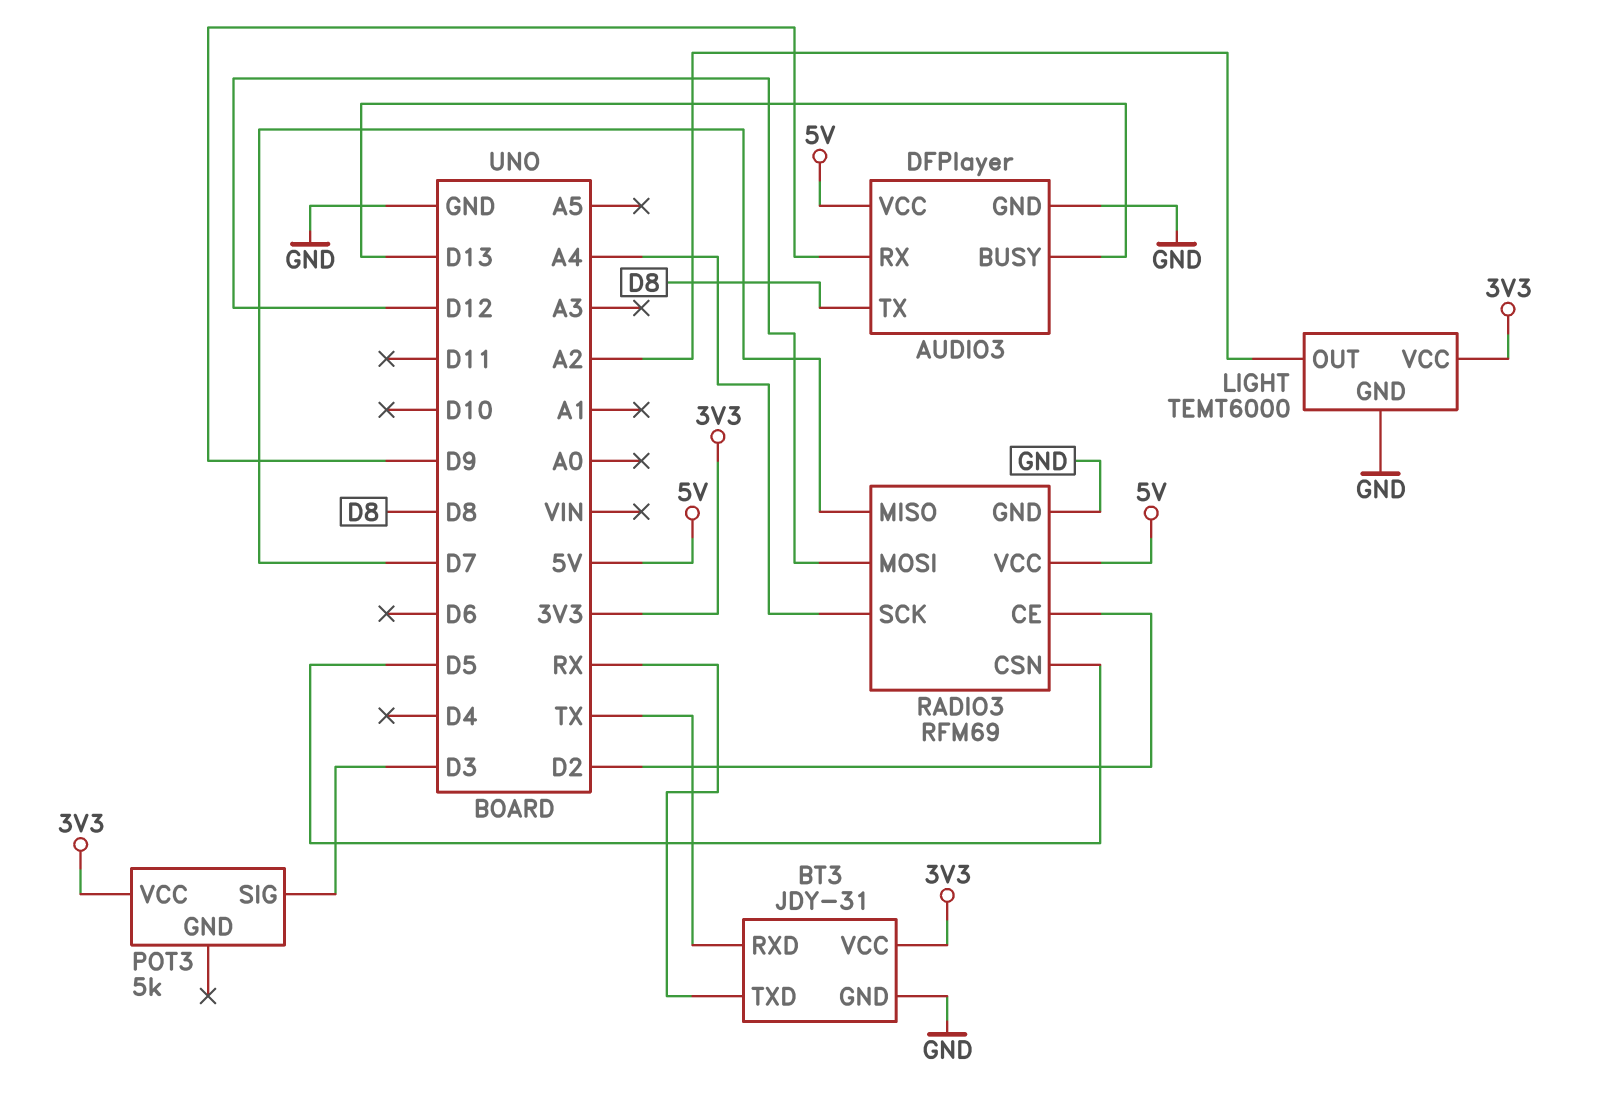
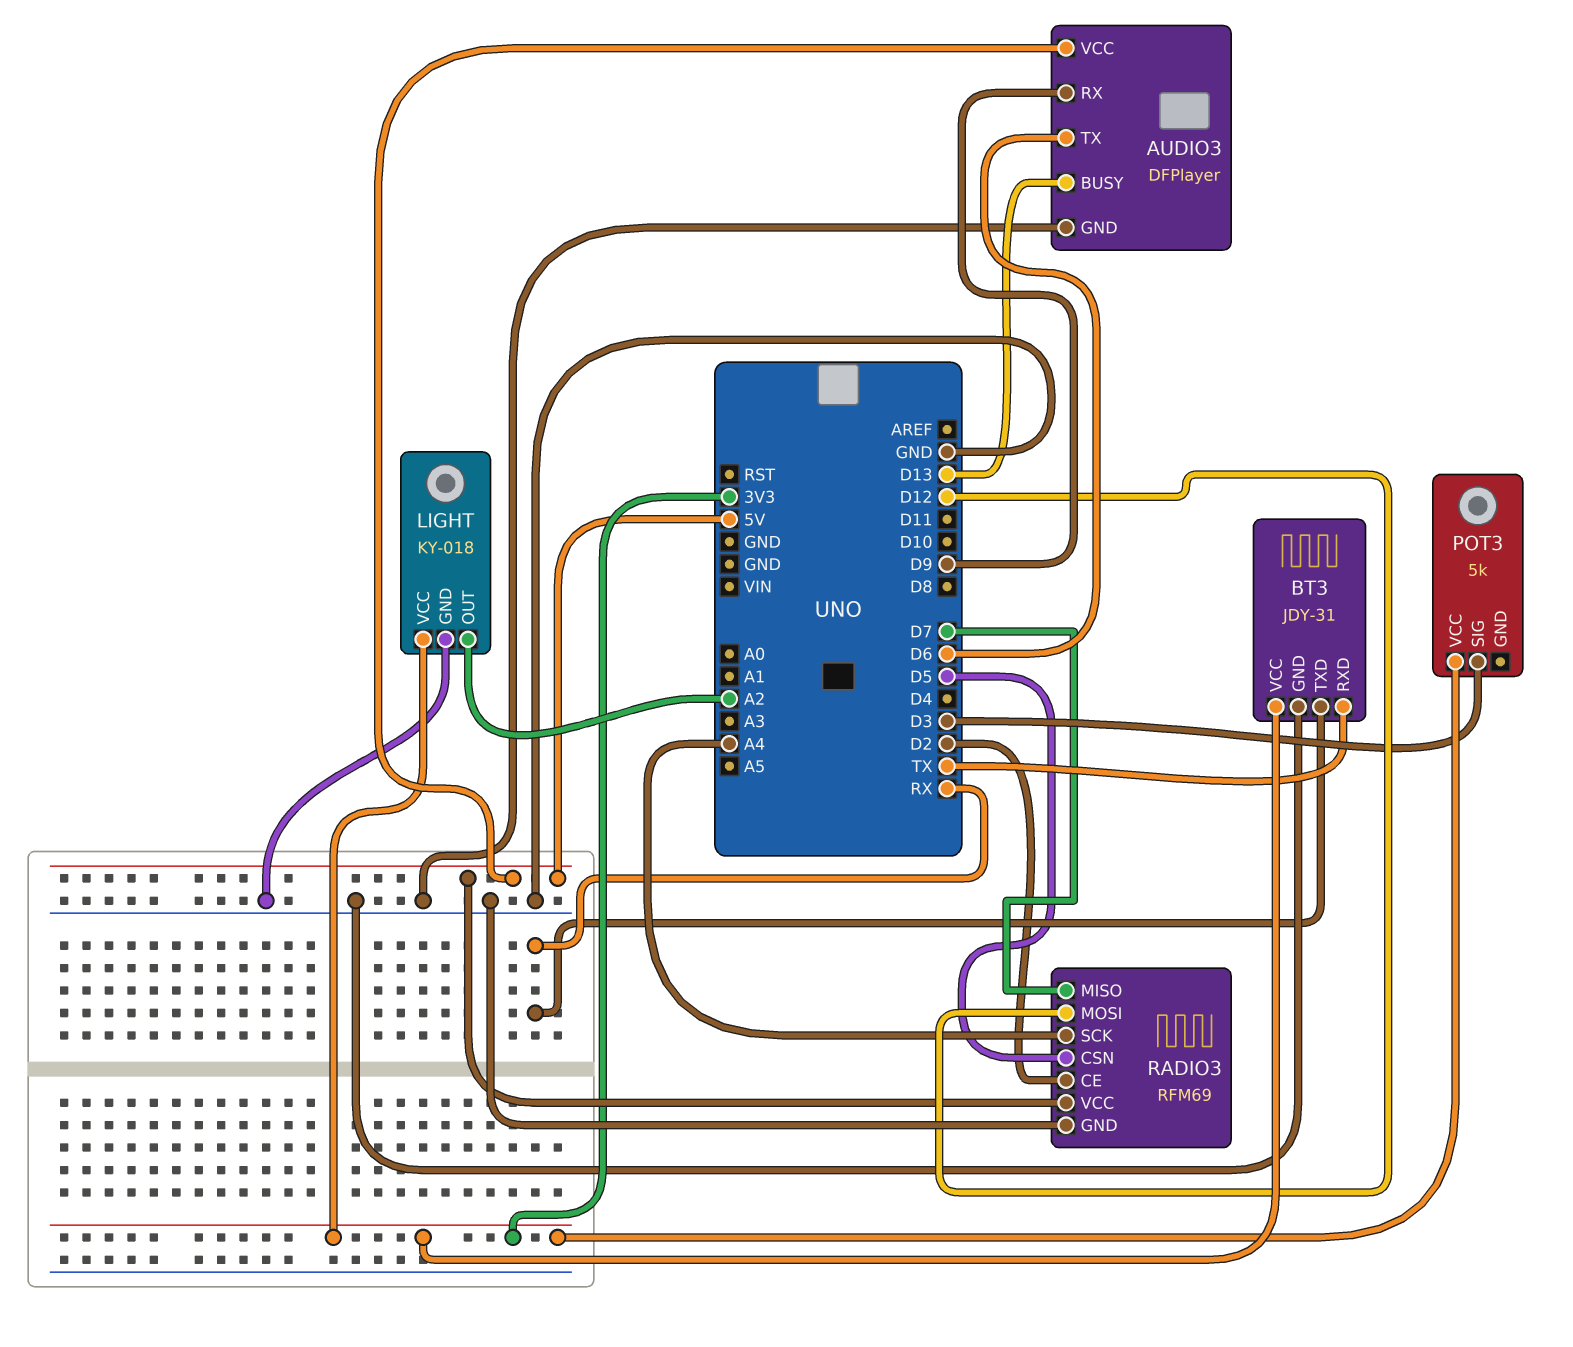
AUDIO3 pin TX: D8 -> D6
LIGHT: TEMT6000 -> KY-018

